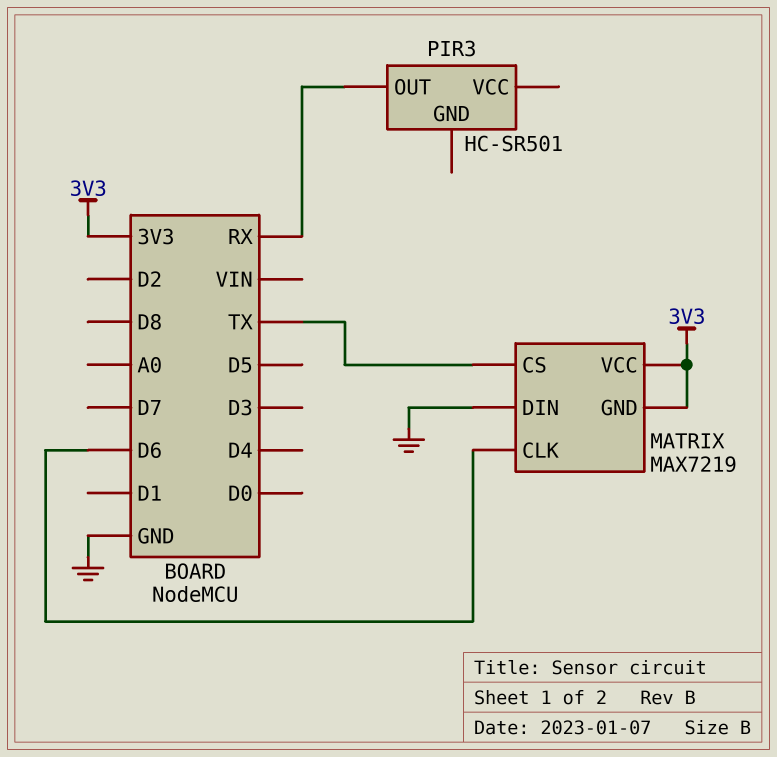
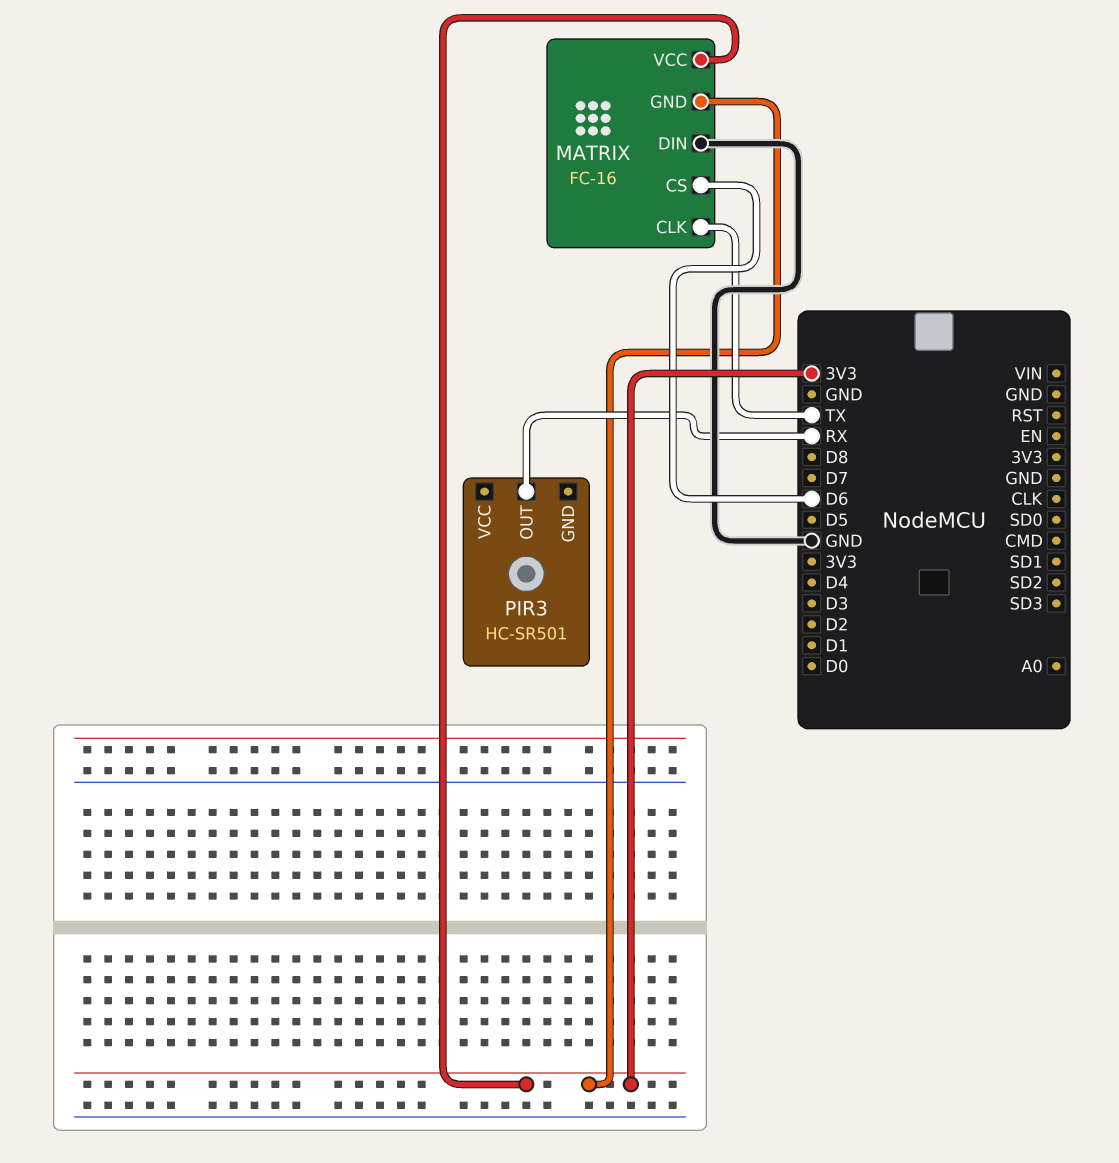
MATRIX: MAX7219 -> FC-16
MATRIX pin CLK: D6 -> TX
MATRIX pin CS: TX -> D6

